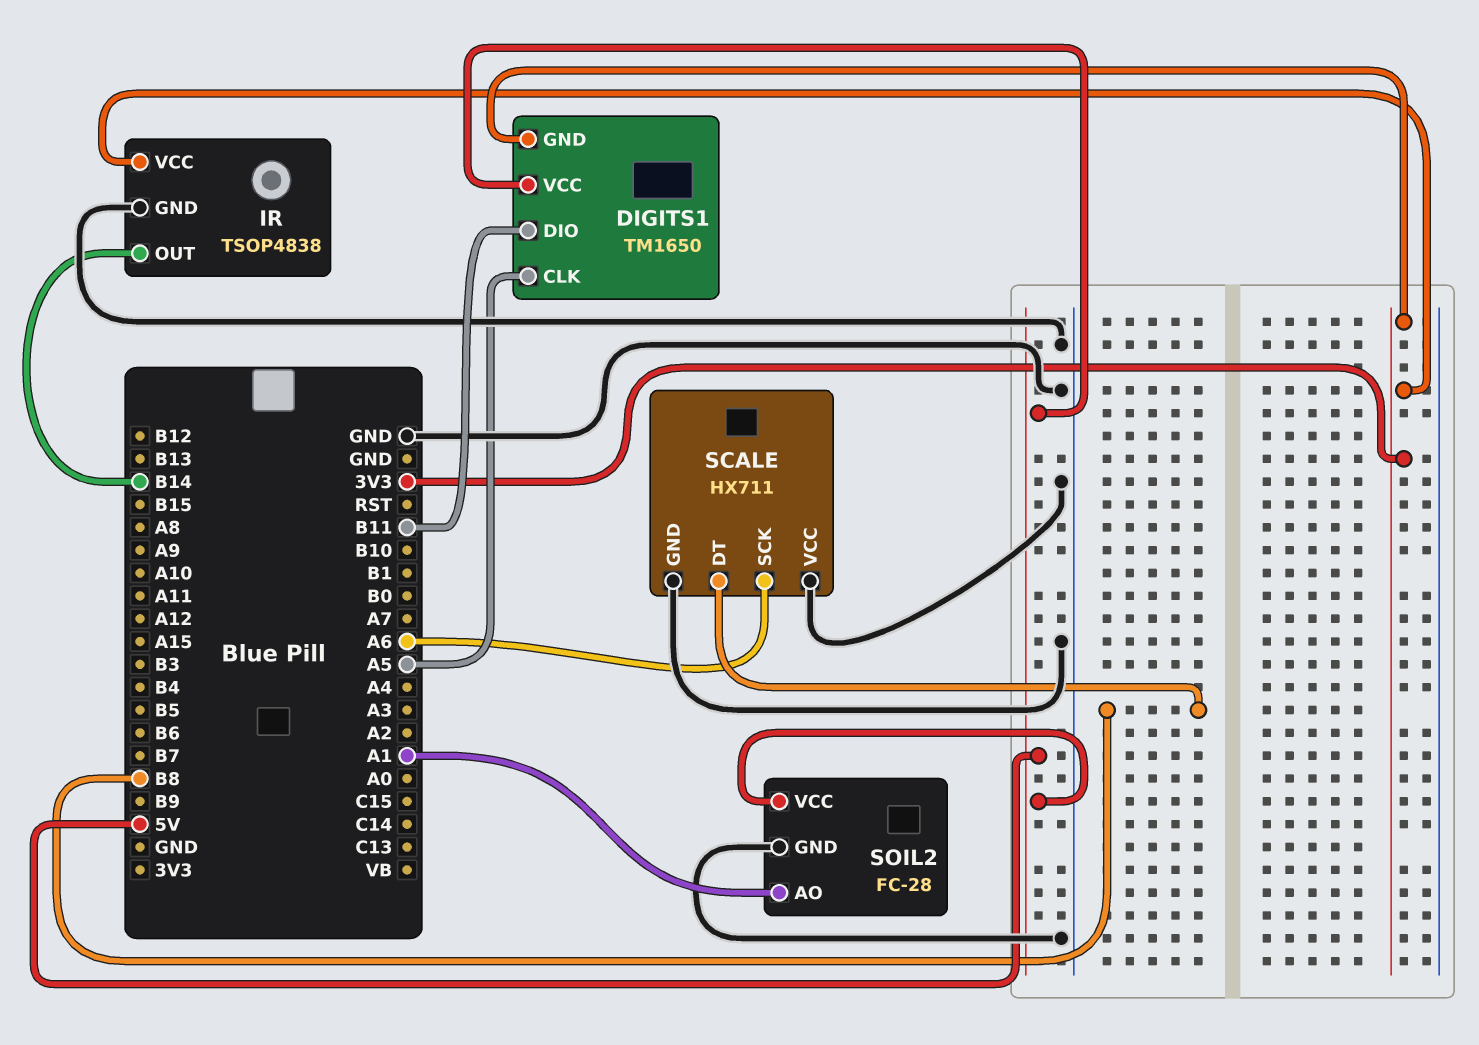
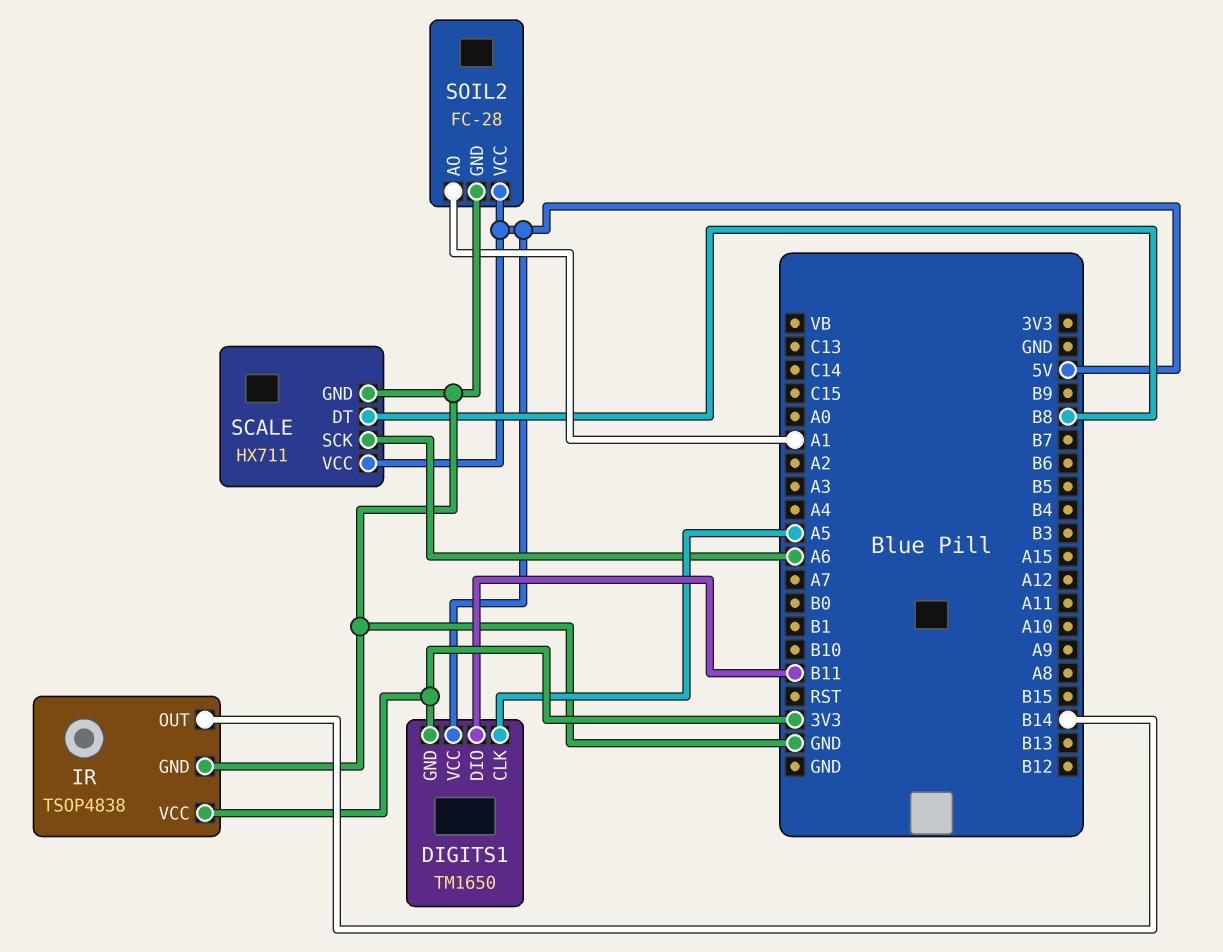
SCALE pin VCC: GND -> 5V

